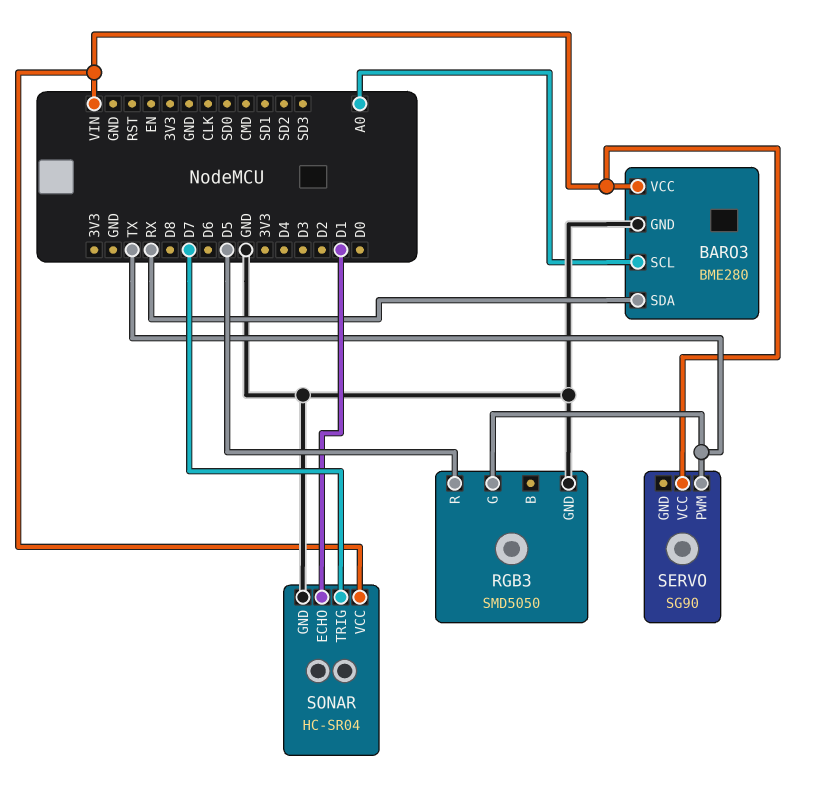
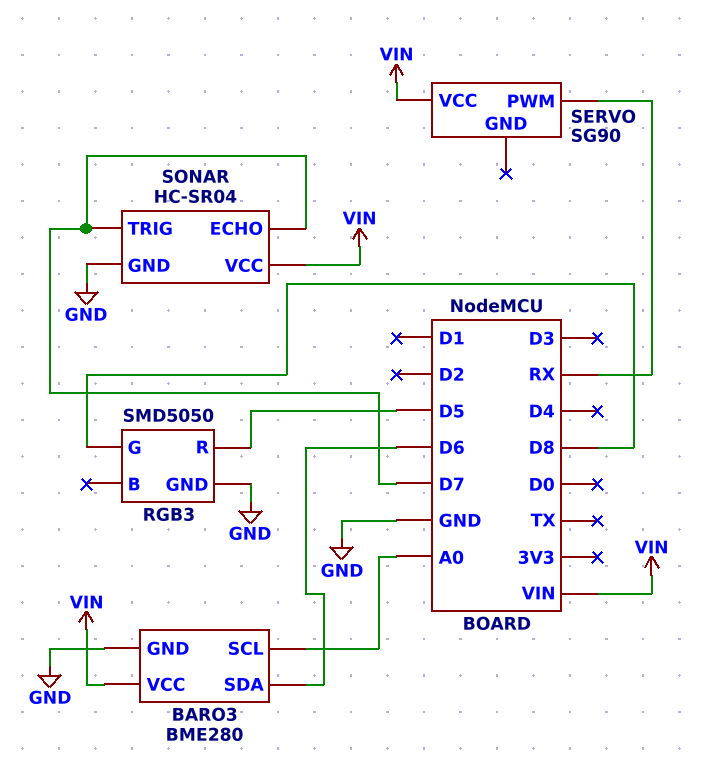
BARO3 pin SDA: RX -> D6
RGB3 pin G: TX -> D8
SERVO pin PWM: TX -> RX
SONAR pin ECHO: D1 -> D7

